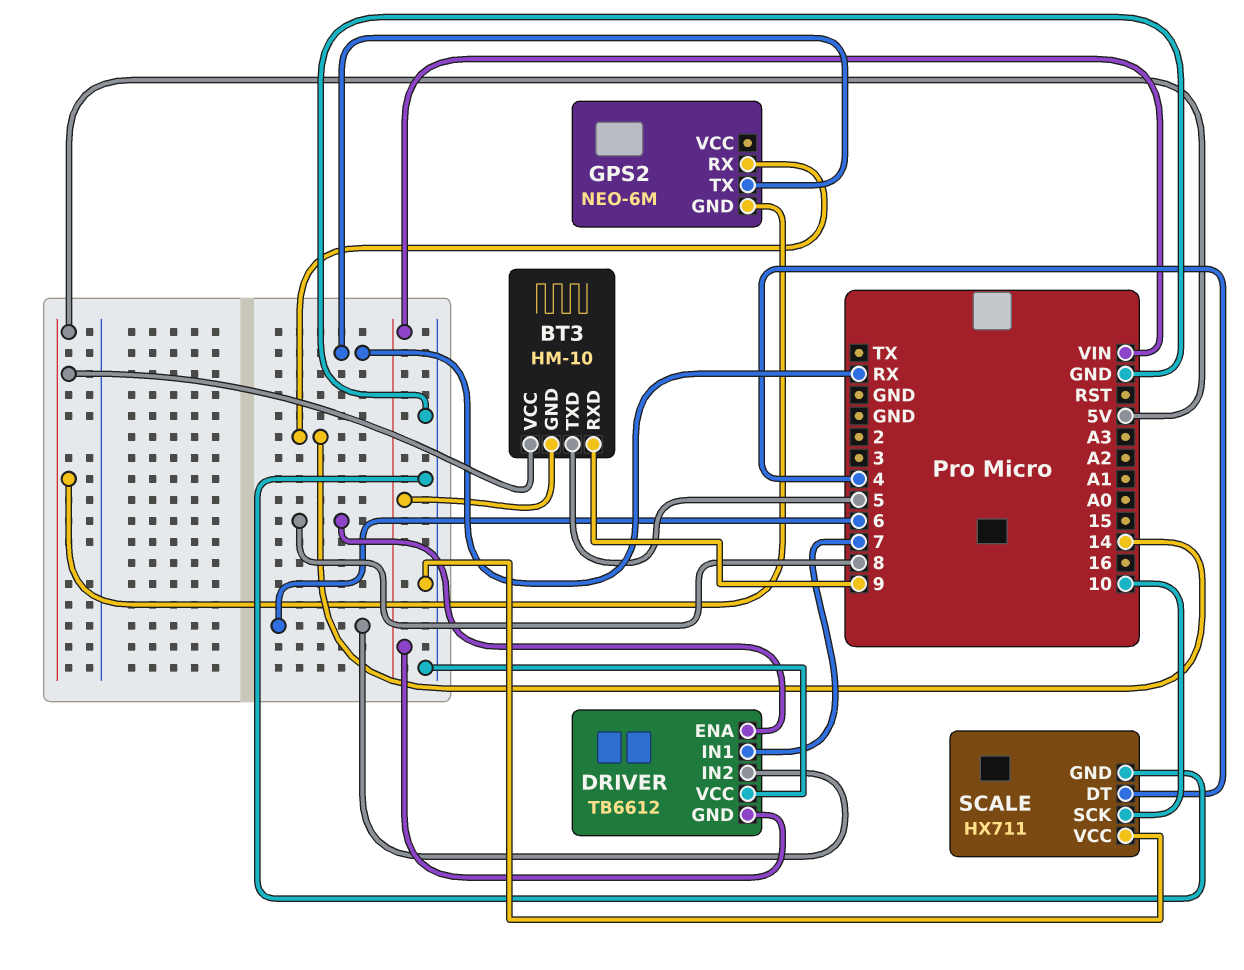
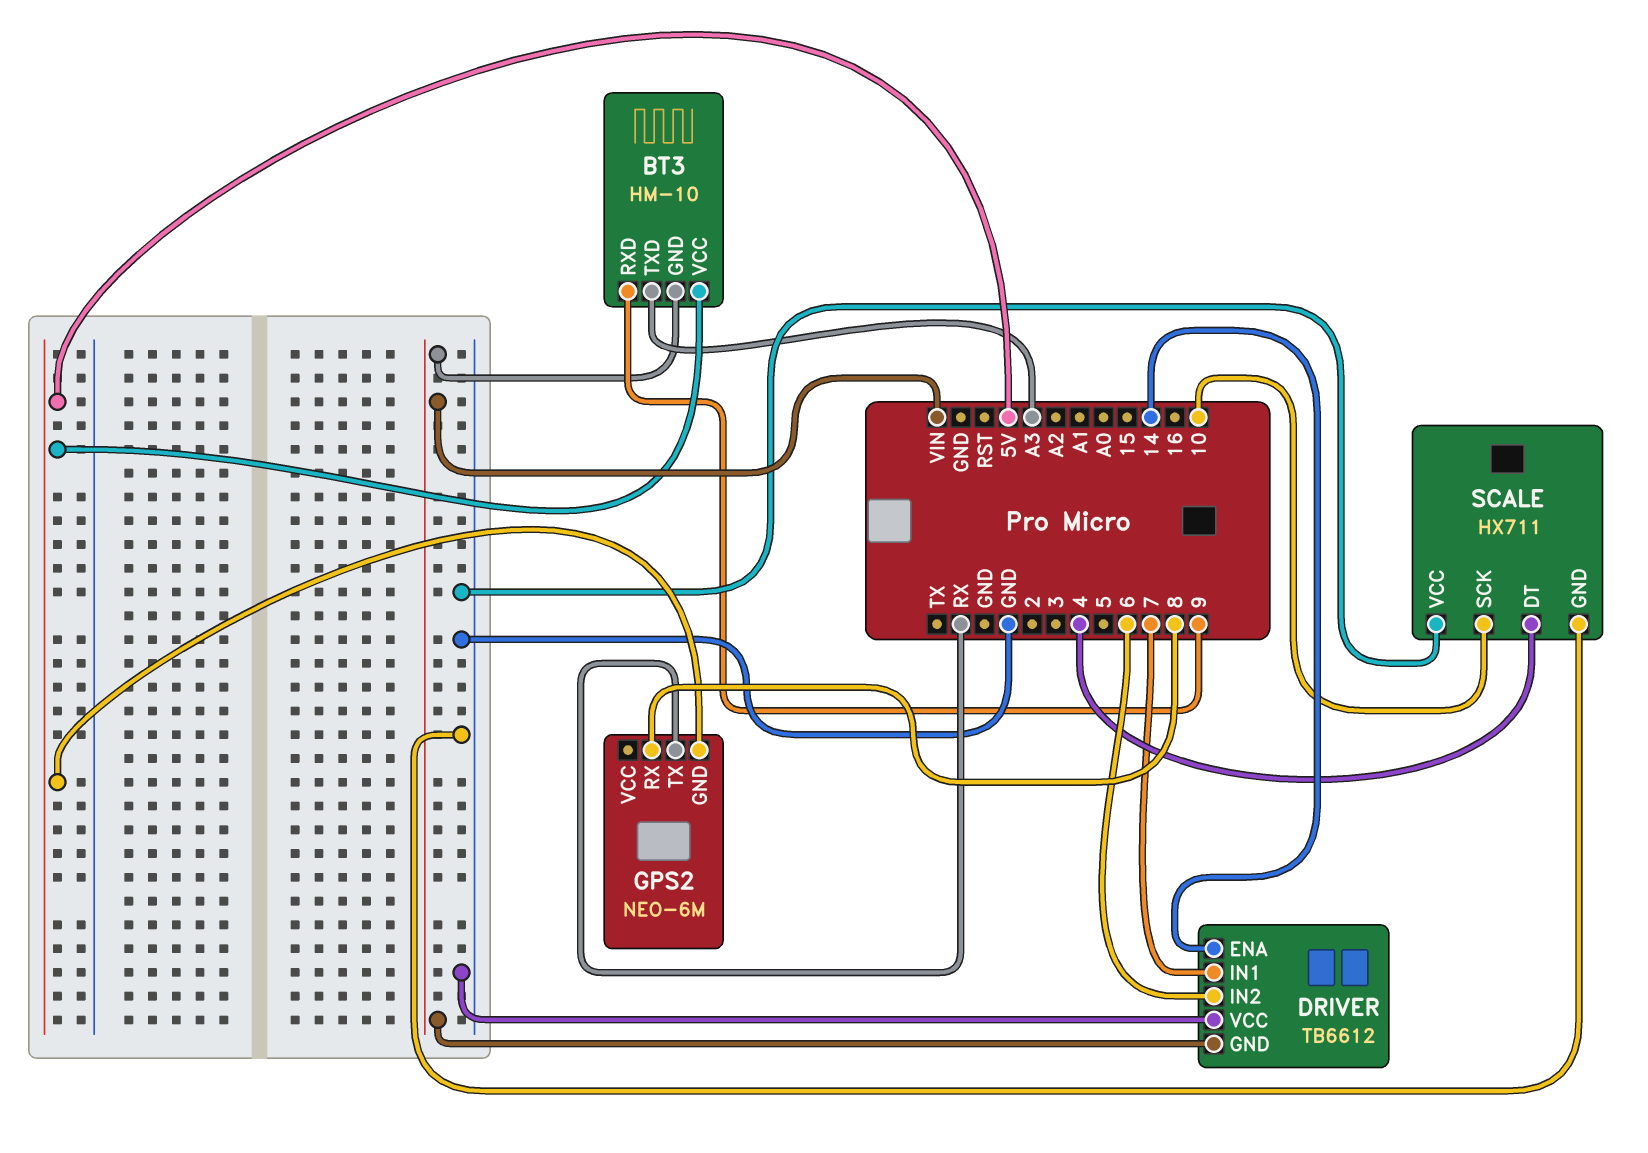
BT3 pin TXD: 5 -> A3
DRIVER pin ENA: 8 -> 14
GPS2 pin RX: 14 -> 8

